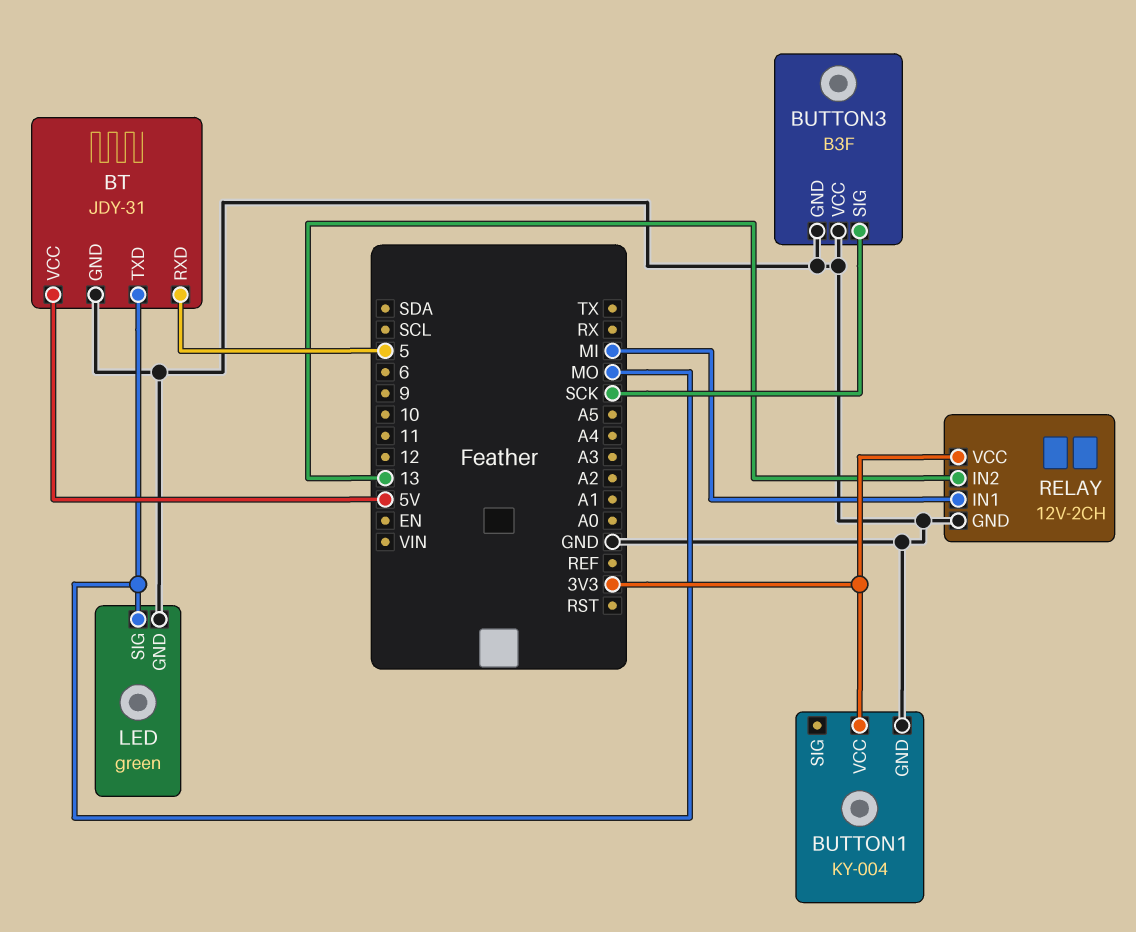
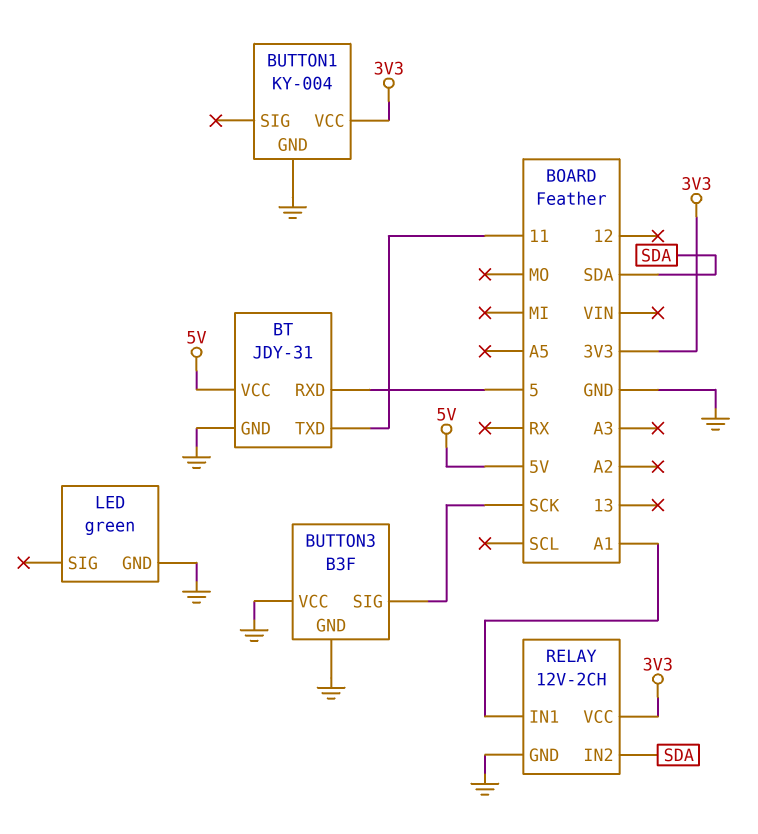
BT pin TXD: MO -> 11
LED pin SIG: MO -> none
RELAY pin IN1: MI -> A1
RELAY pin IN2: 13 -> SDA

